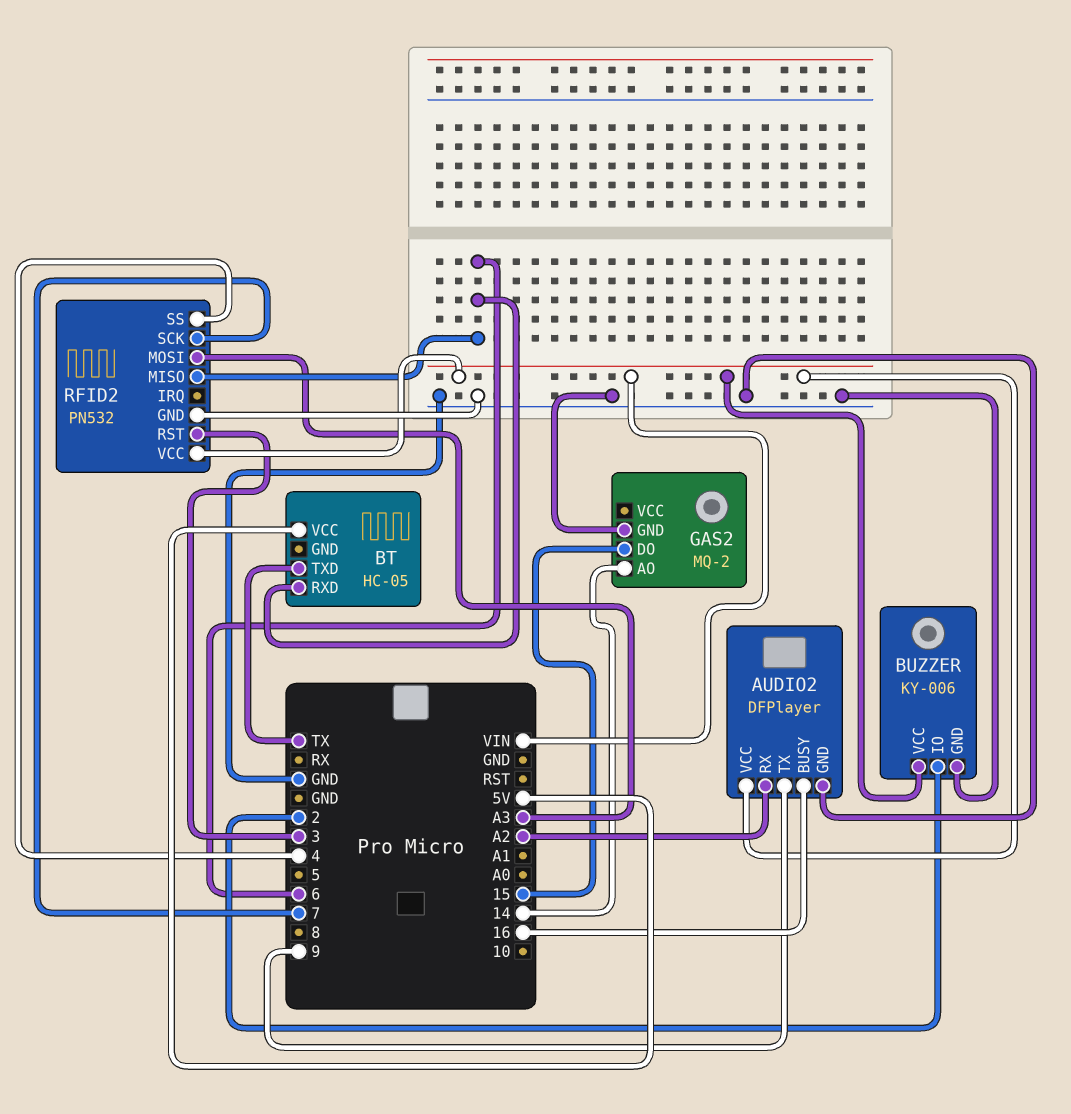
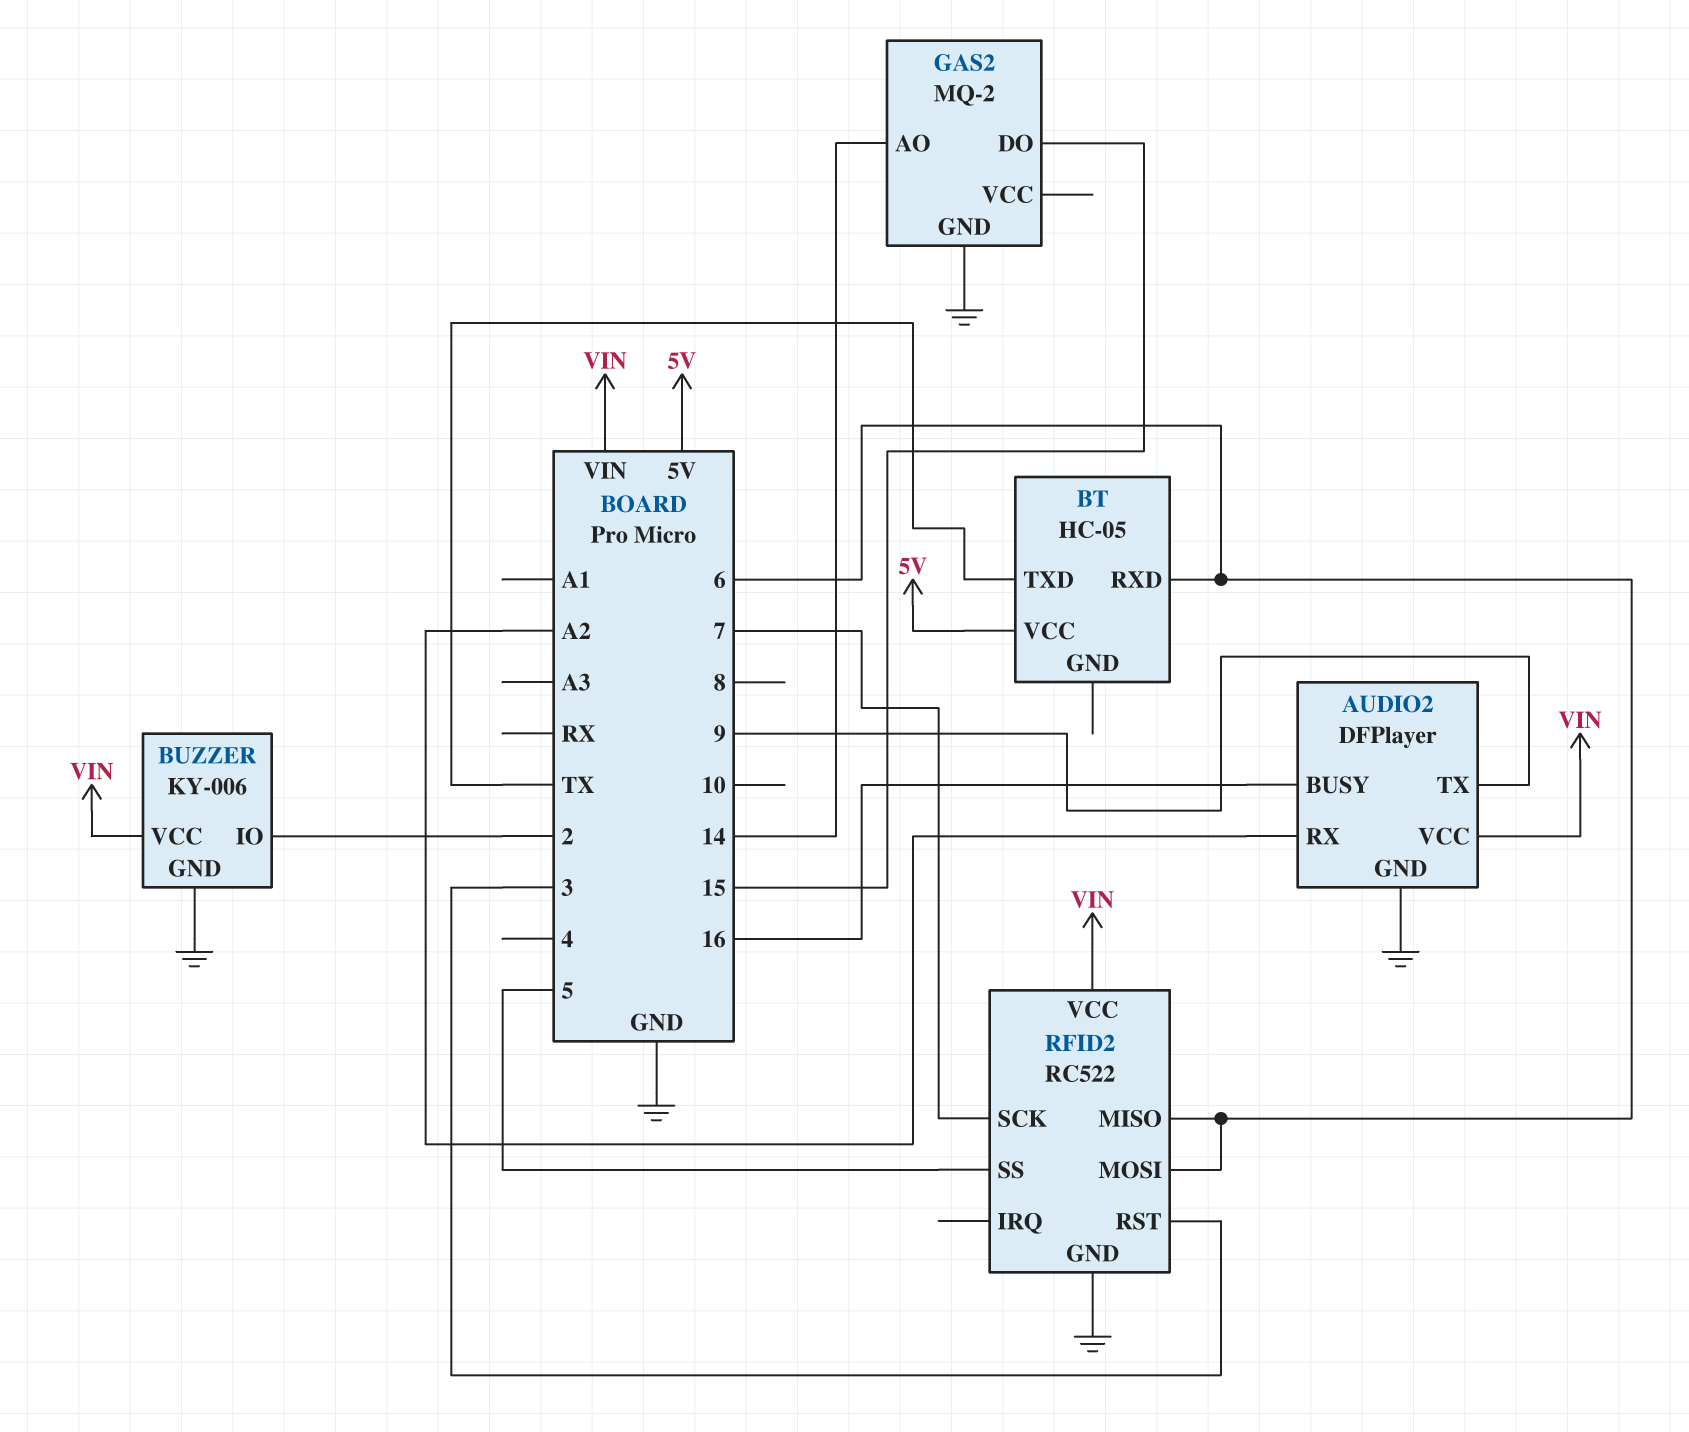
RFID2: PN532 -> RC522
RFID2 pin MOSI: A3 -> 6
RFID2 pin SS: 4 -> 5

